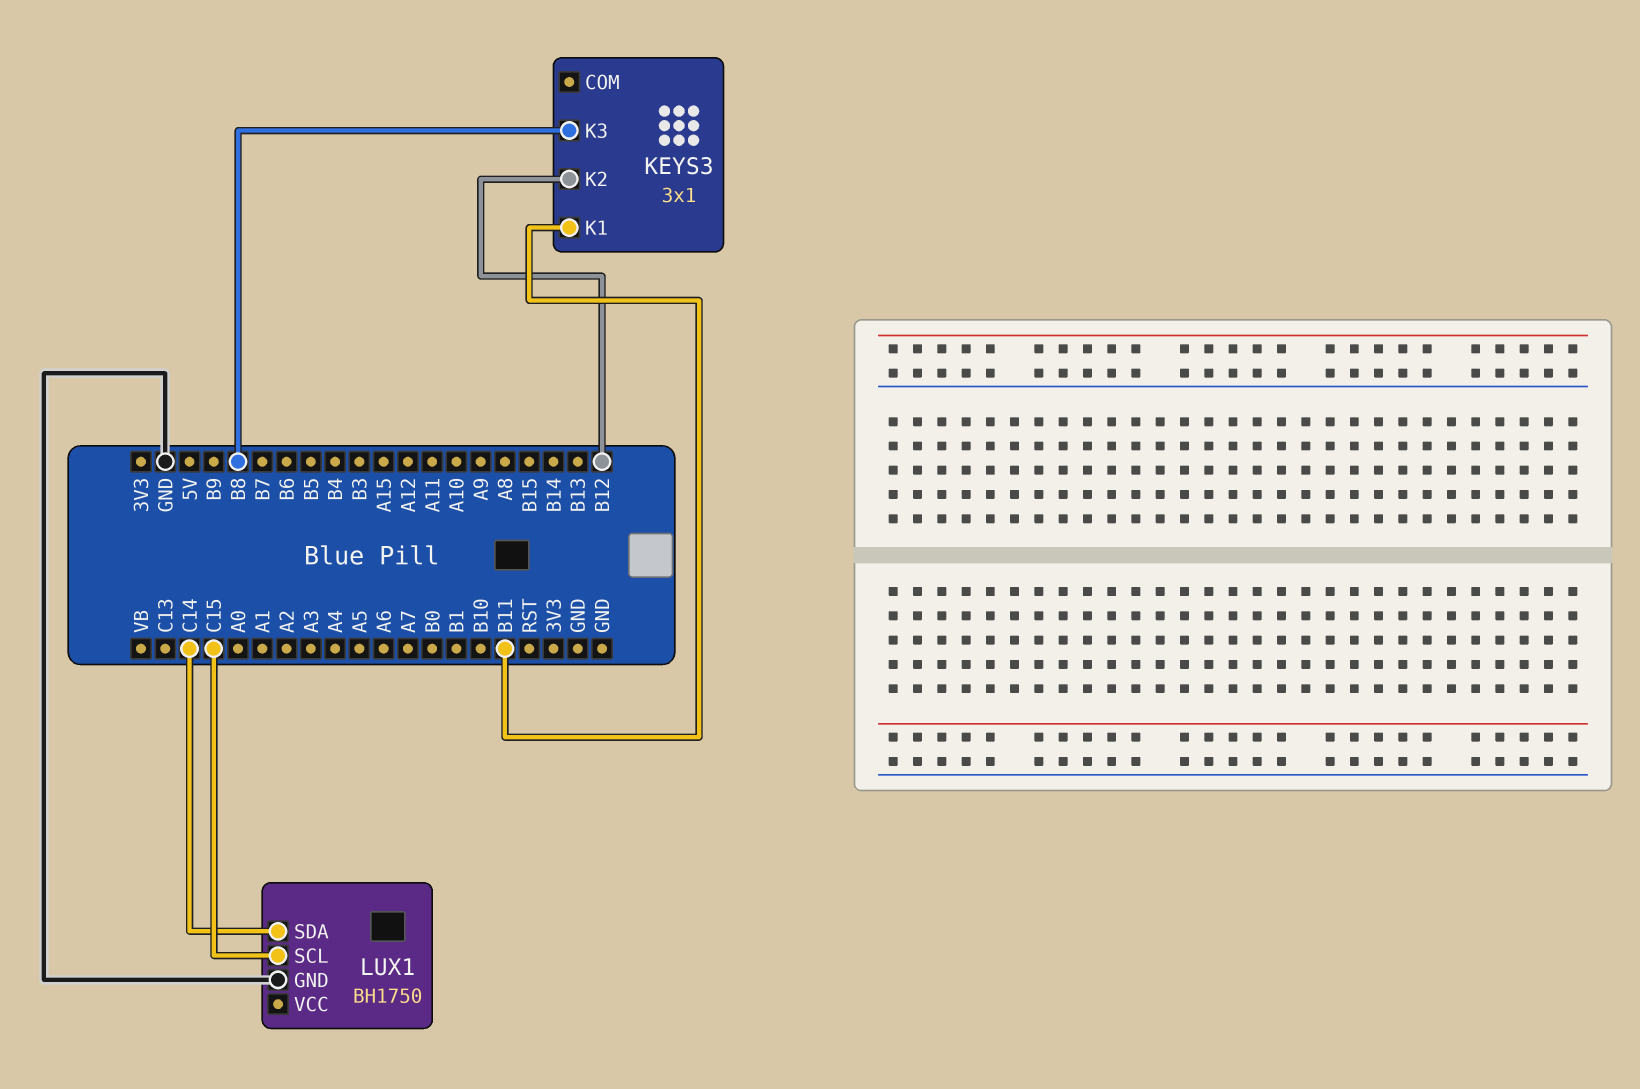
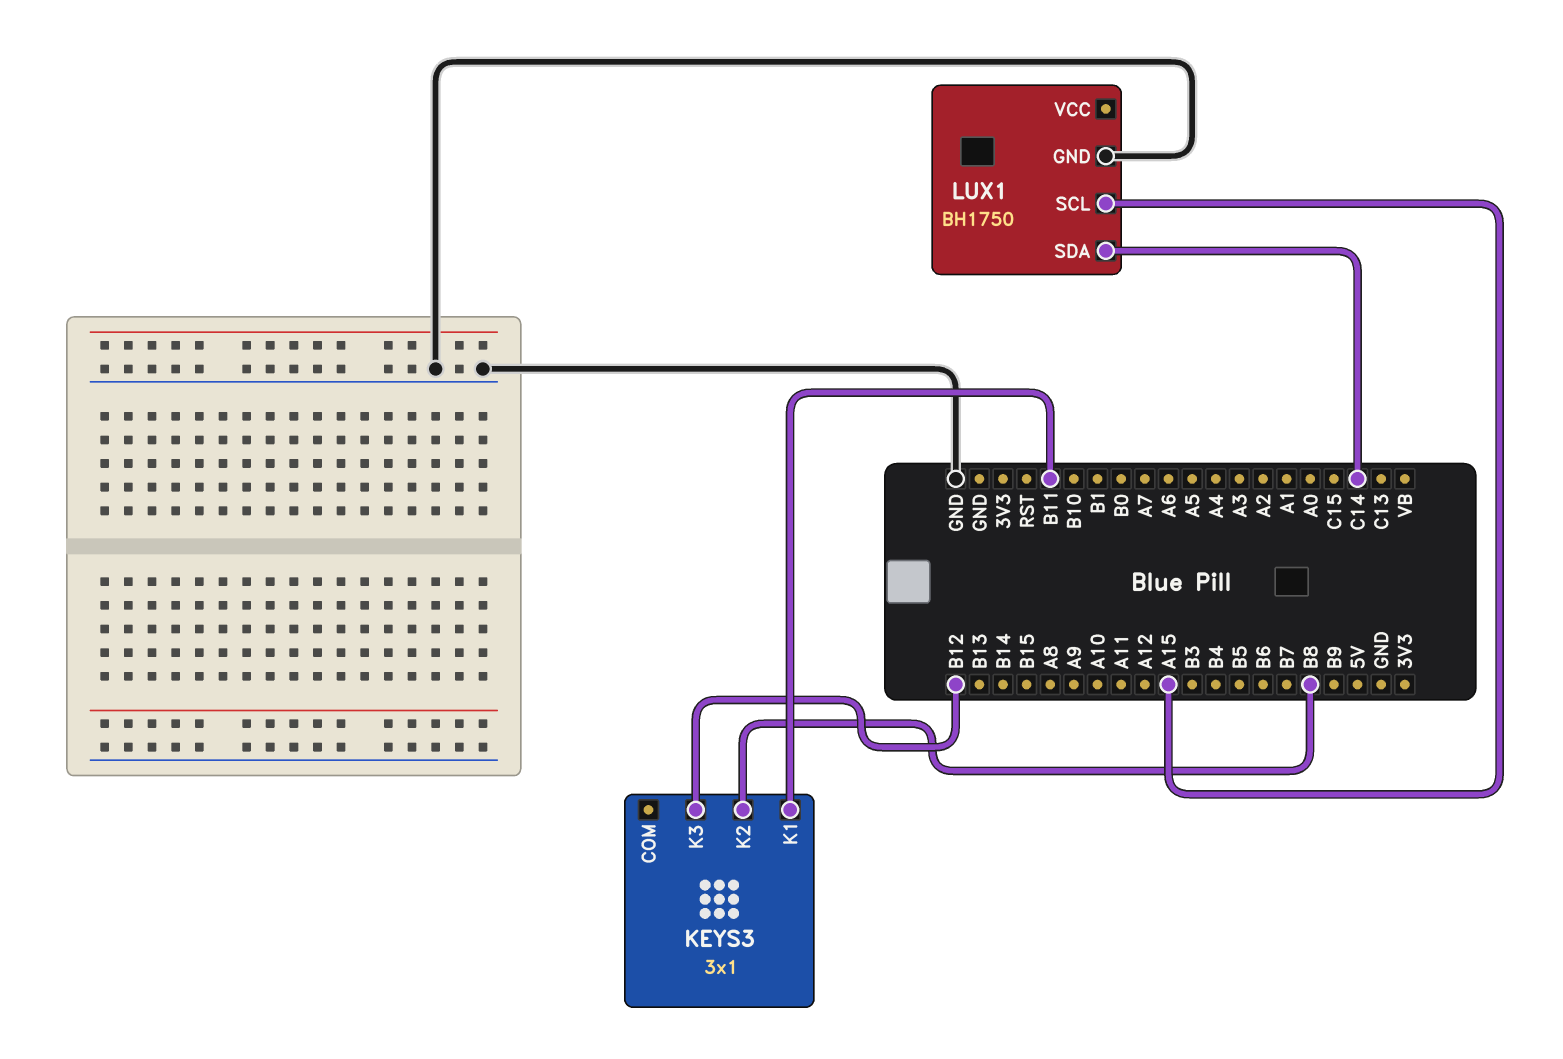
KEYS3 pin K2: B12 -> B8
KEYS3 pin K3: B8 -> B12
LUX1 pin SCL: C15 -> A15

